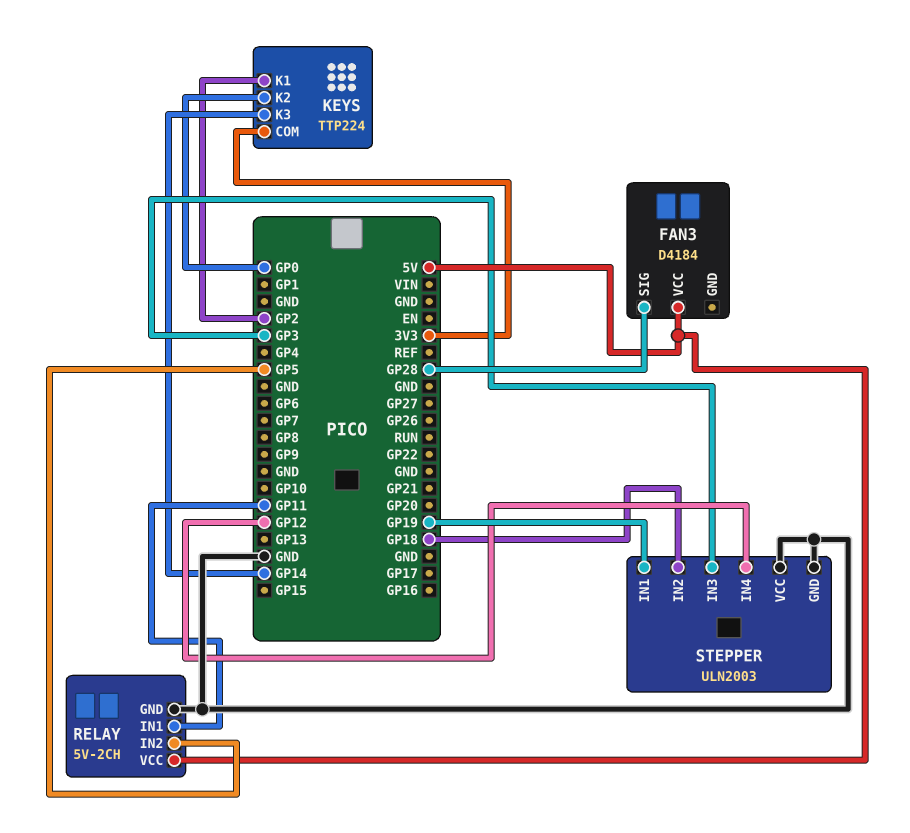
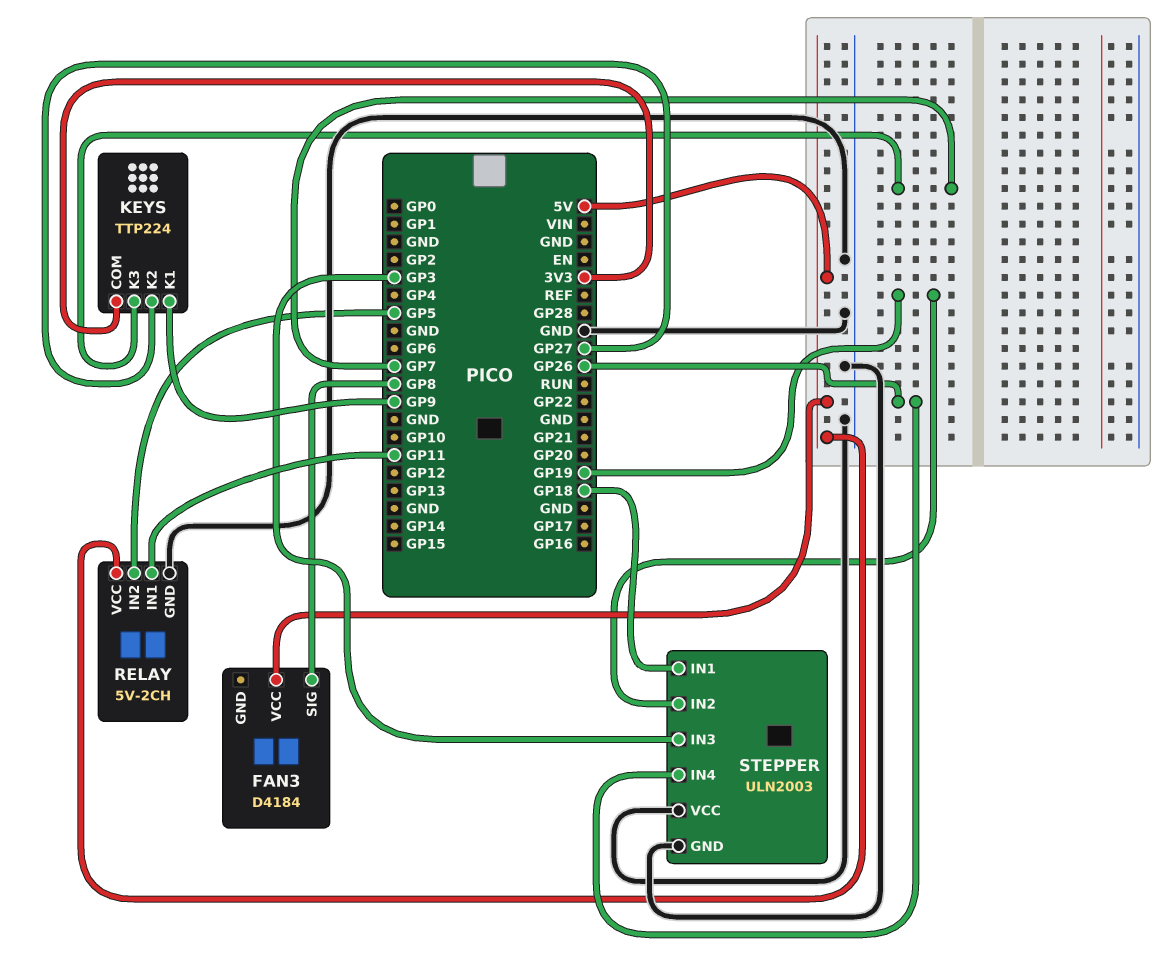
FAN3 pin SIG: GP28 -> GP8
KEYS pin K1: GP2 -> GP9
KEYS pin K2: GP0 -> GP27
KEYS pin K3: GP14 -> GP7
STEPPER pin IN1: GP19 -> GP18
STEPPER pin IN2: GP18 -> GP19
STEPPER pin IN4: GP12 -> GP26

